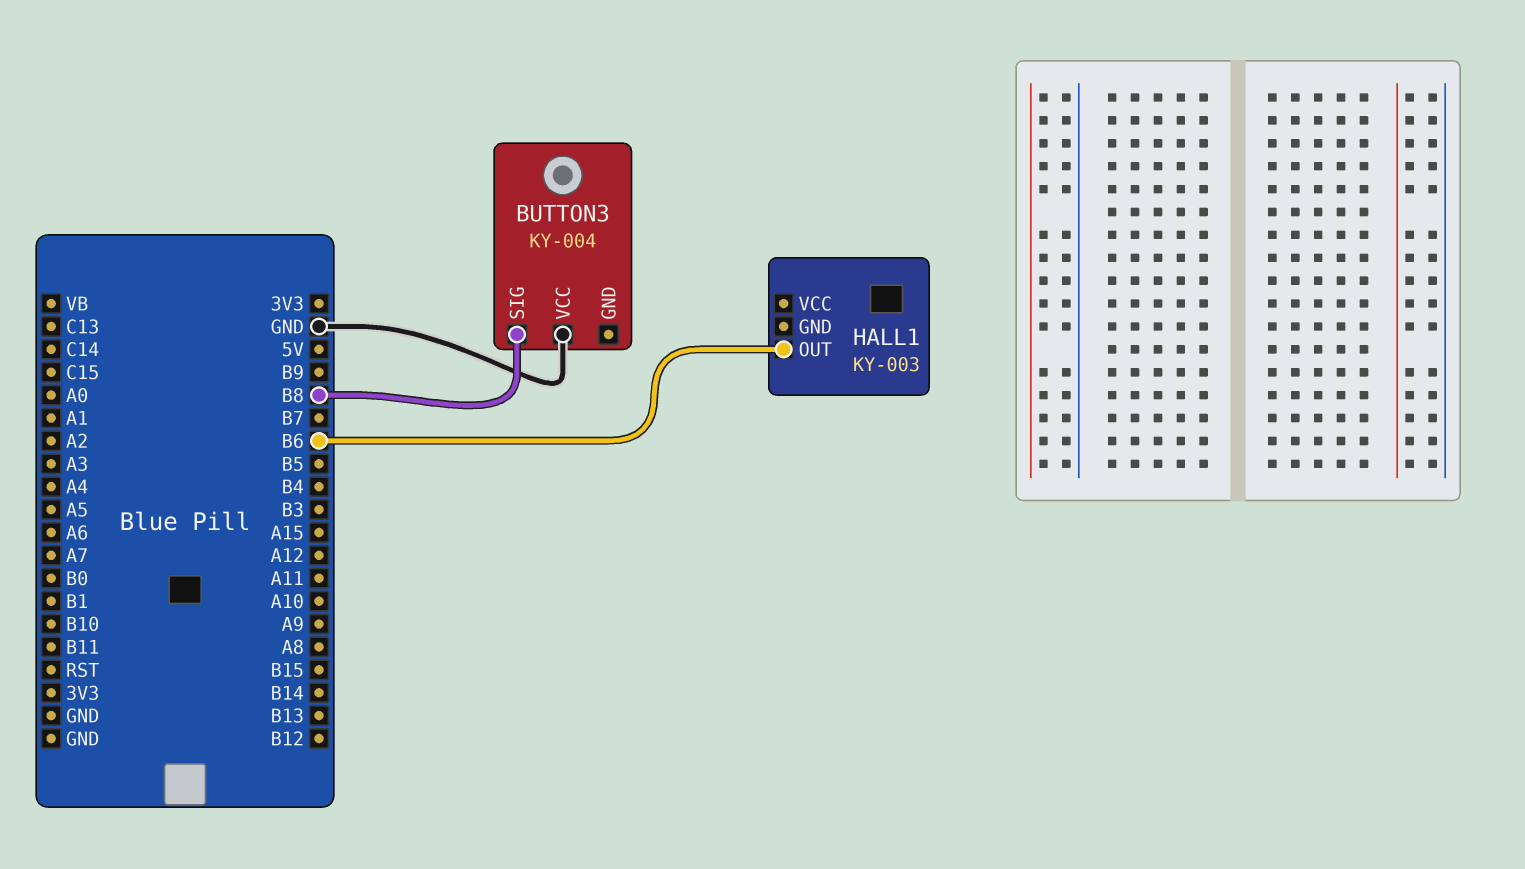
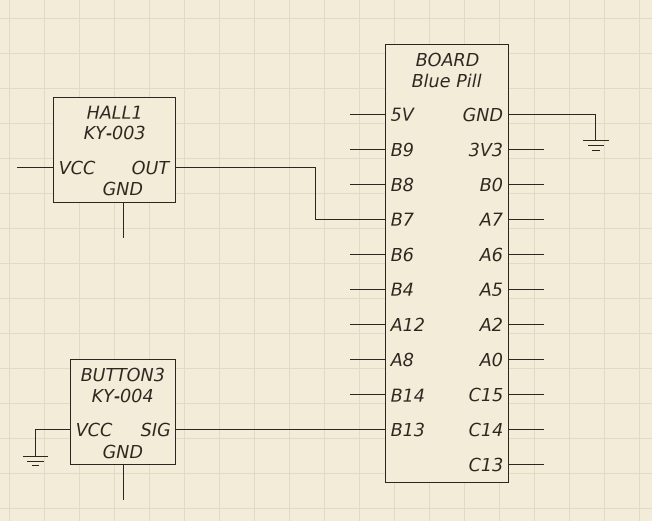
BUTTON3 pin SIG: B8 -> B13
HALL1 pin OUT: B6 -> B7

